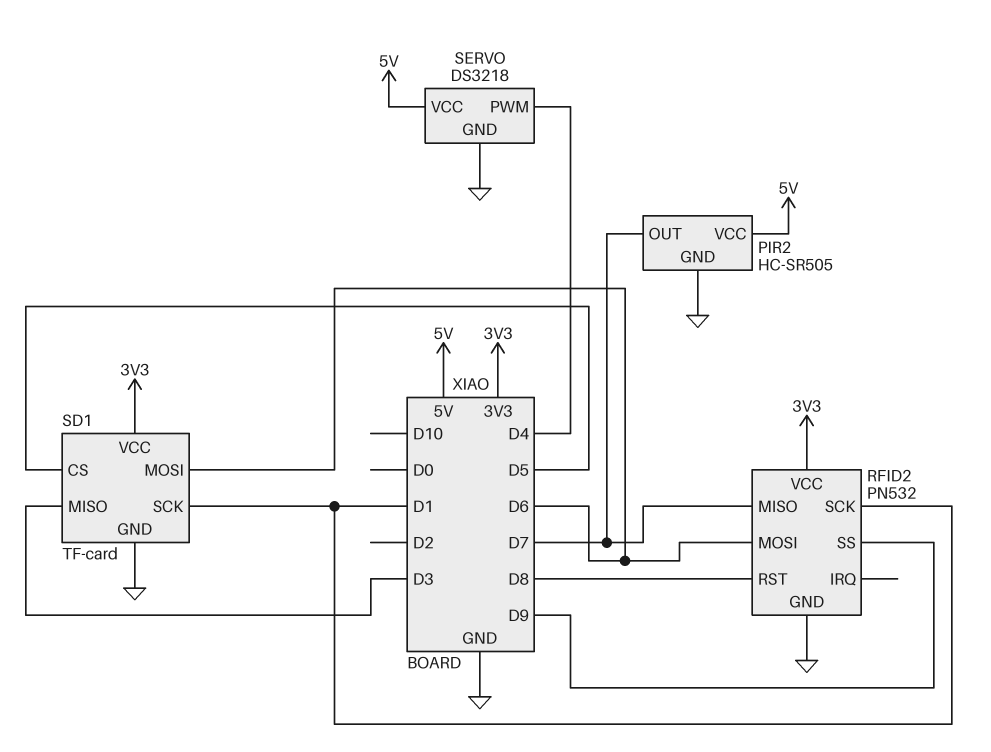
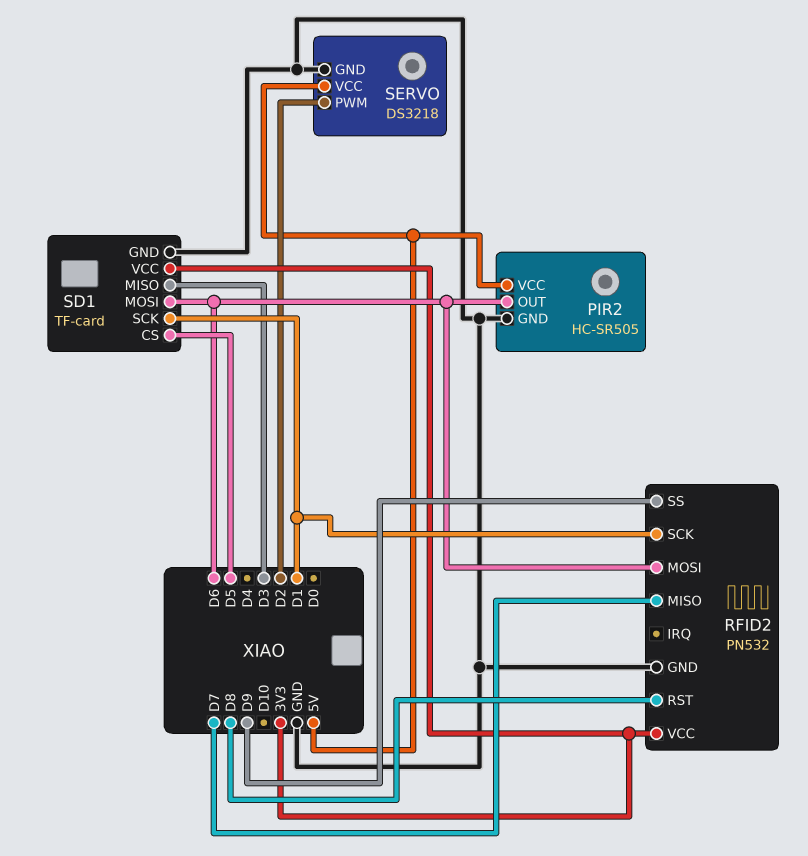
PIR2 pin OUT: D7 -> D6
SERVO pin PWM: D4 -> D2

